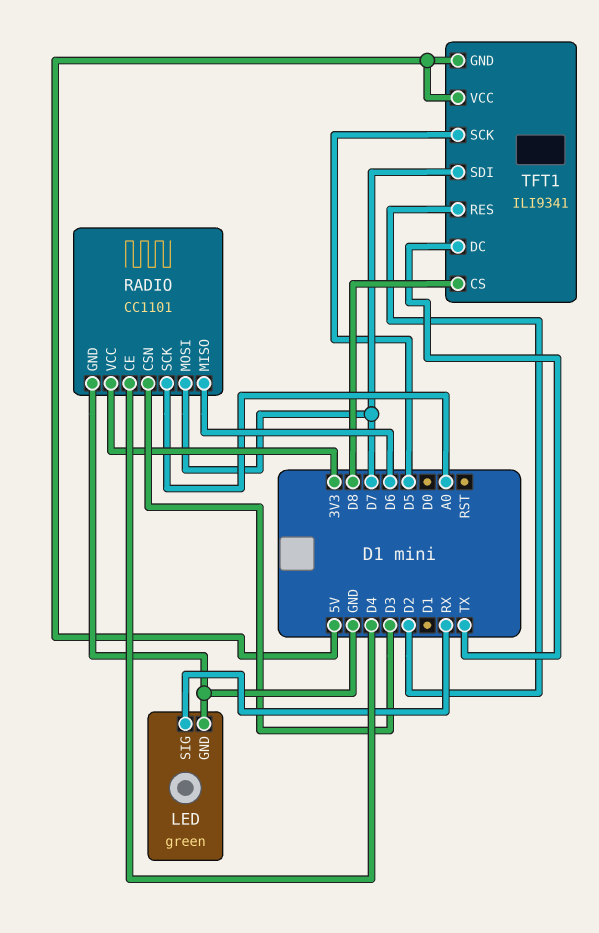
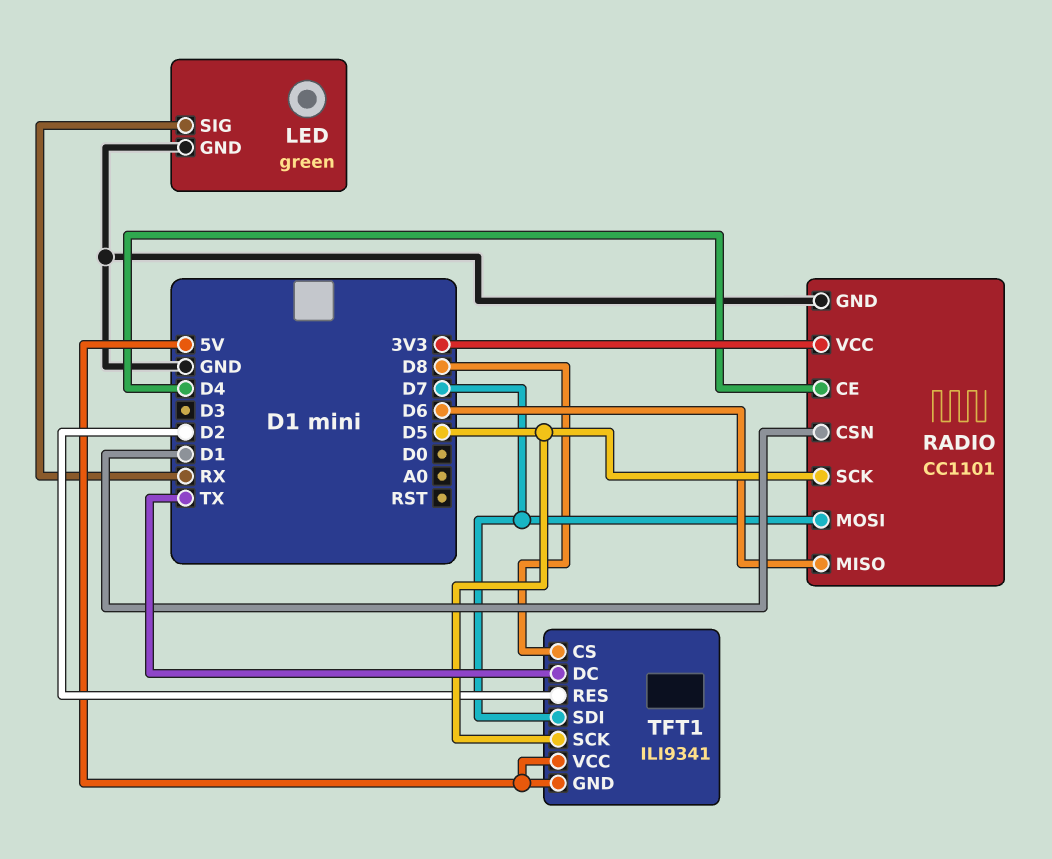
RADIO pin CSN: D3 -> D1
RADIO pin SCK: A0 -> D5

